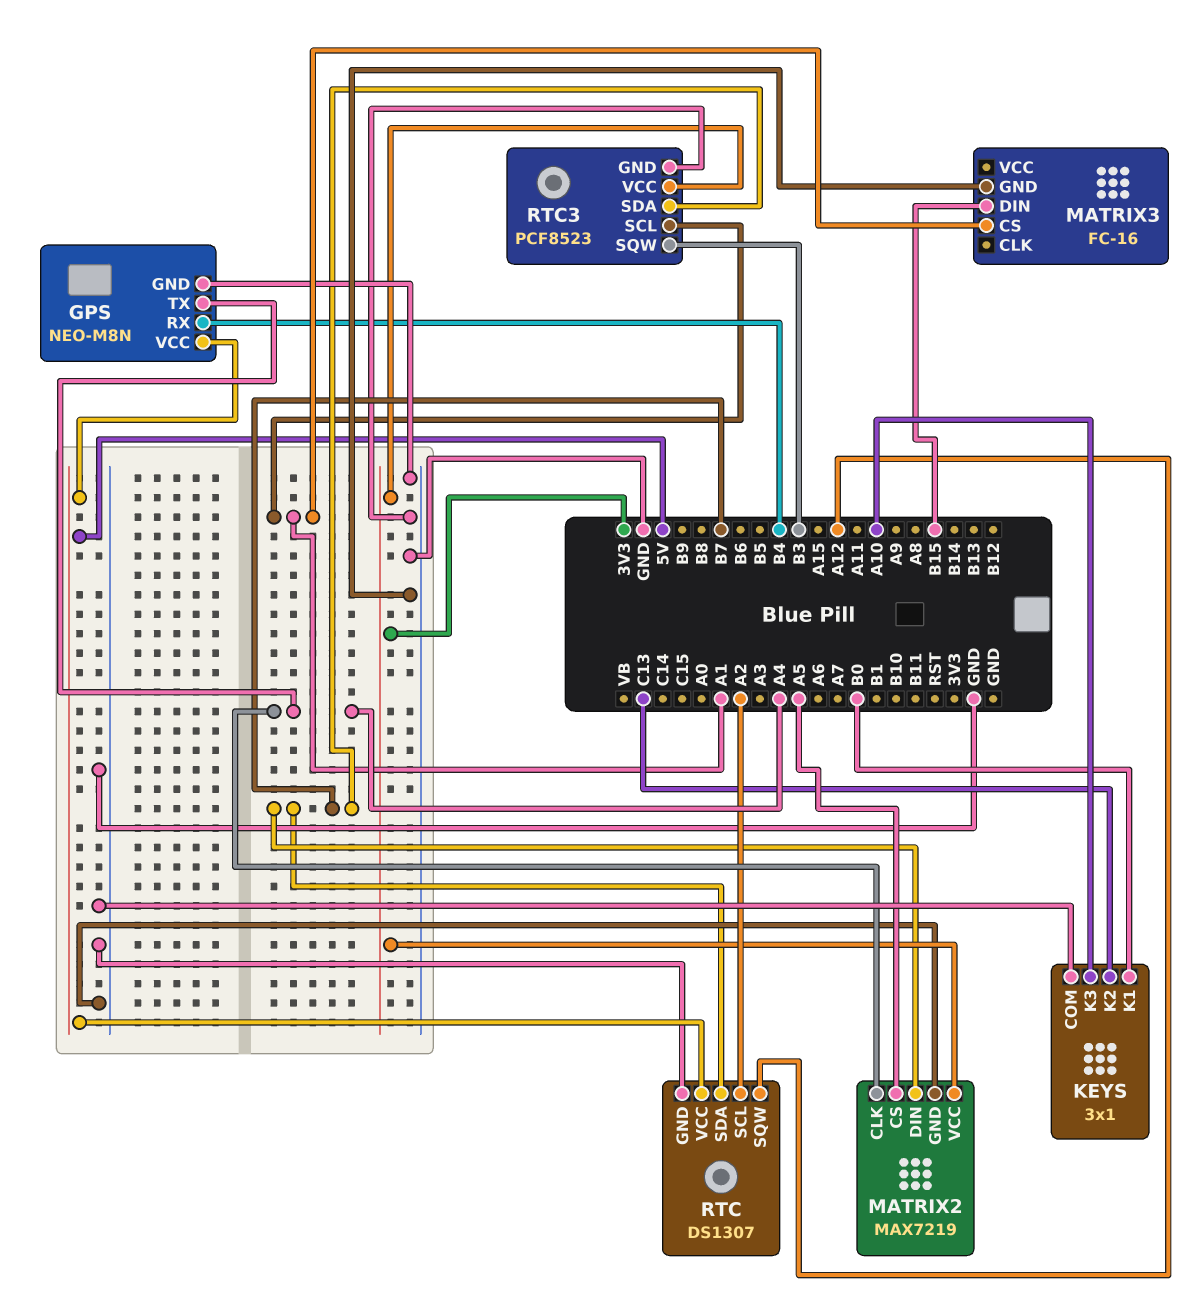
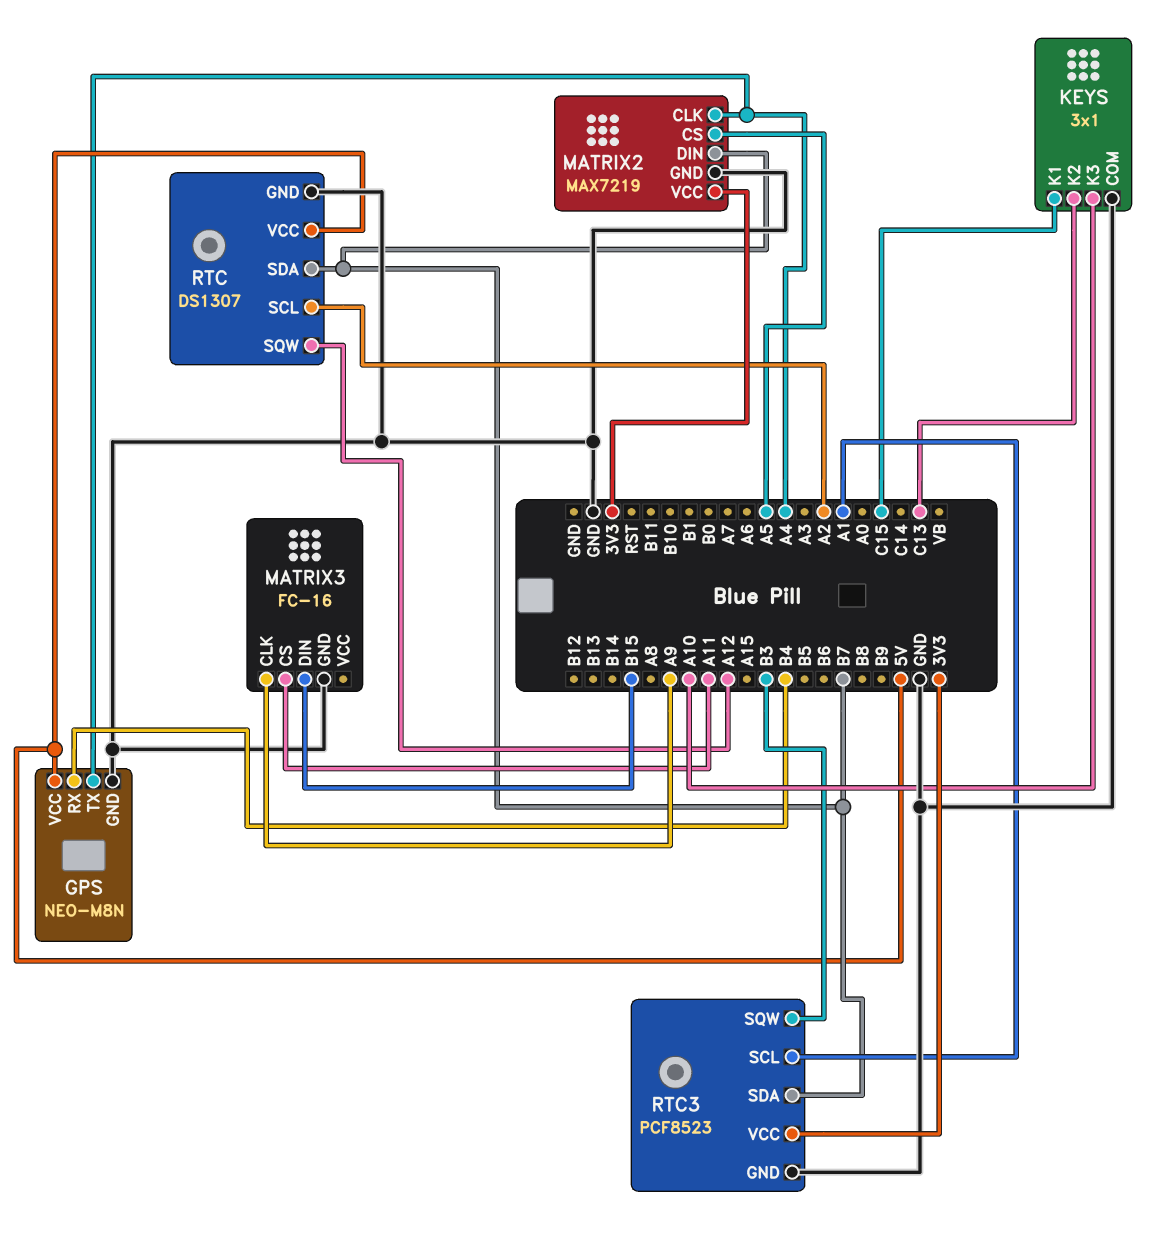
KEYS pin K1: B0 -> C15
MATRIX3 pin CLK: none -> A9
MATRIX3 pin CS: A1 -> A11

